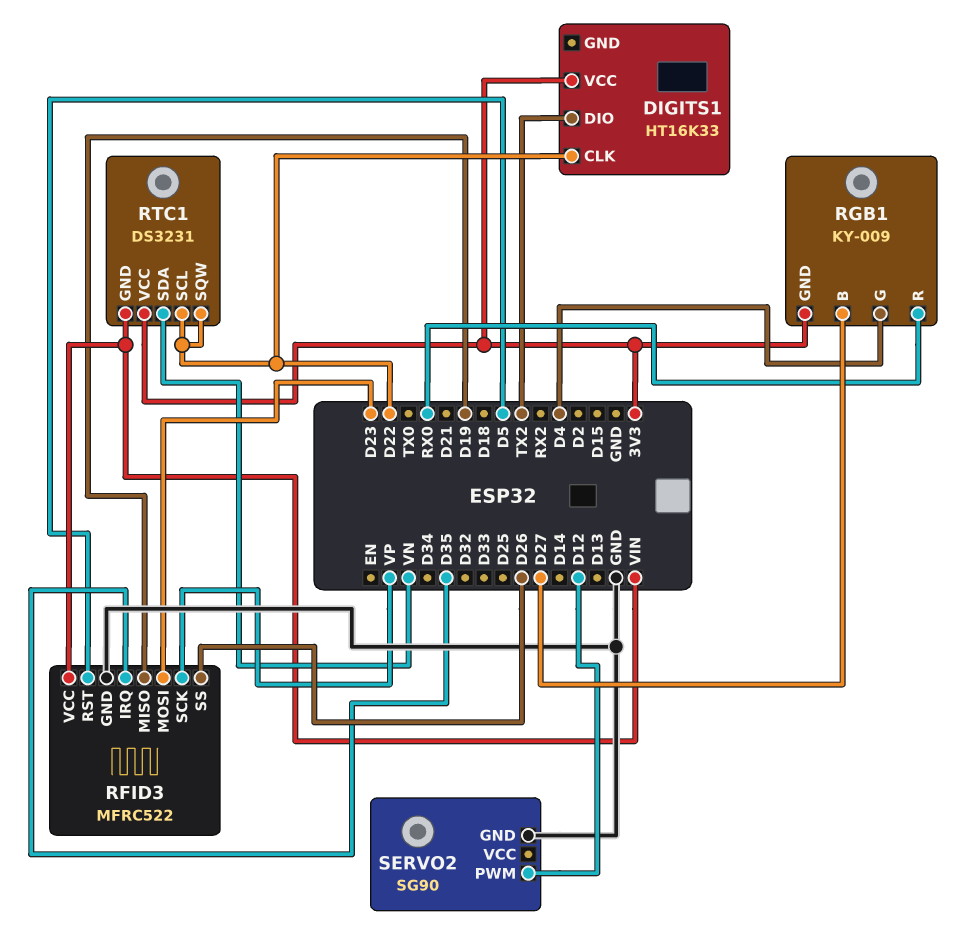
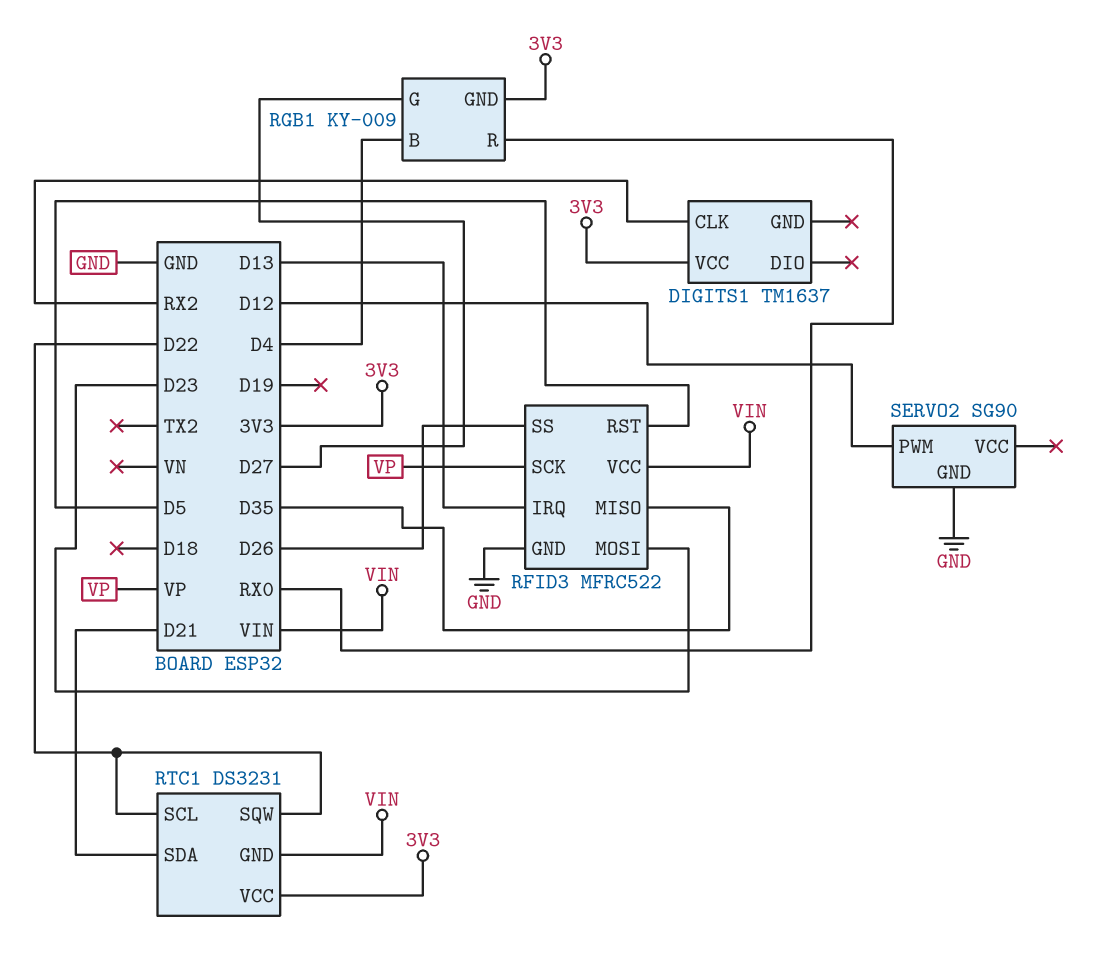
DIGITS1: HT16K33 -> TM1637
DIGITS1 pin CLK: D22 -> RX2
DIGITS1 pin DIO: TX2 -> none
RFID3 pin IRQ: D35 -> D13
RFID3 pin MISO: D19 -> D35
RGB1 pin B: D27 -> D4
RGB1 pin G: D4 -> D27
RTC1 pin SDA: VN -> D21

